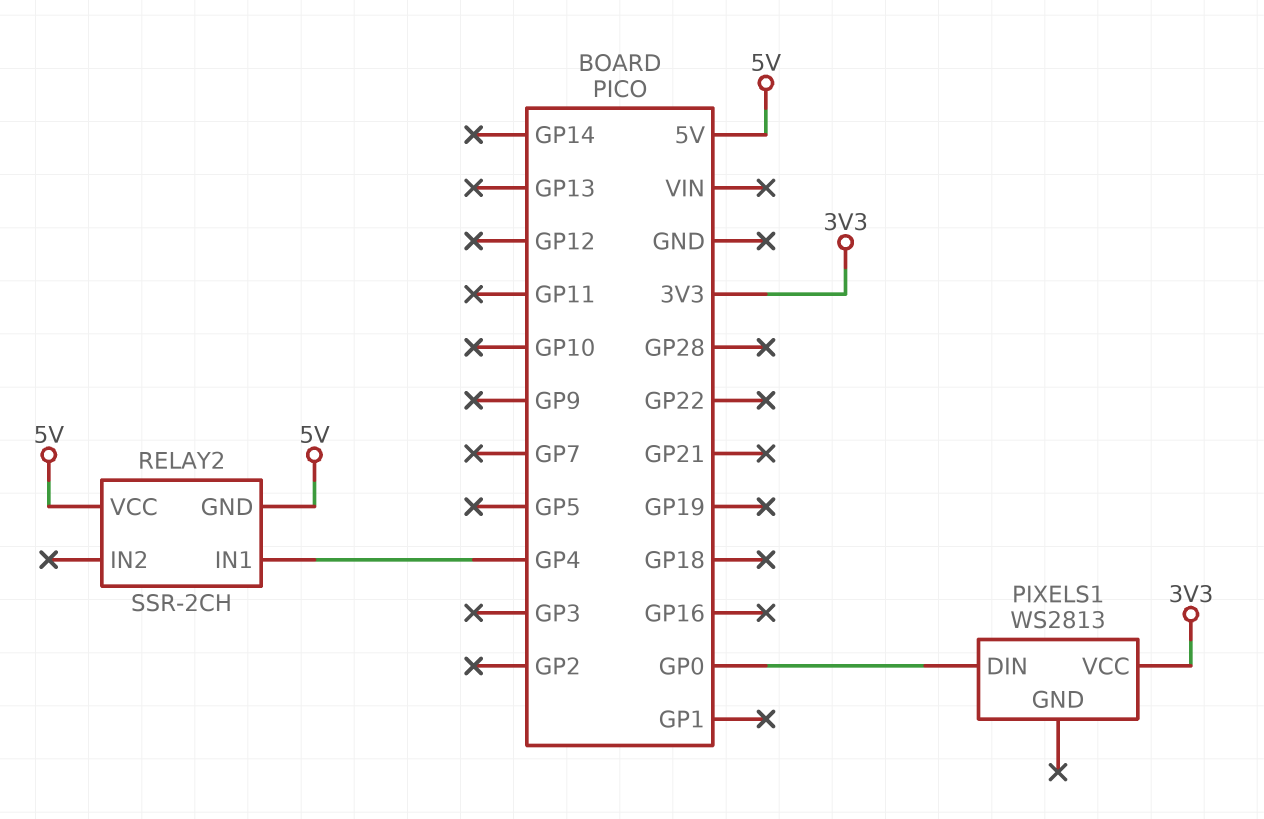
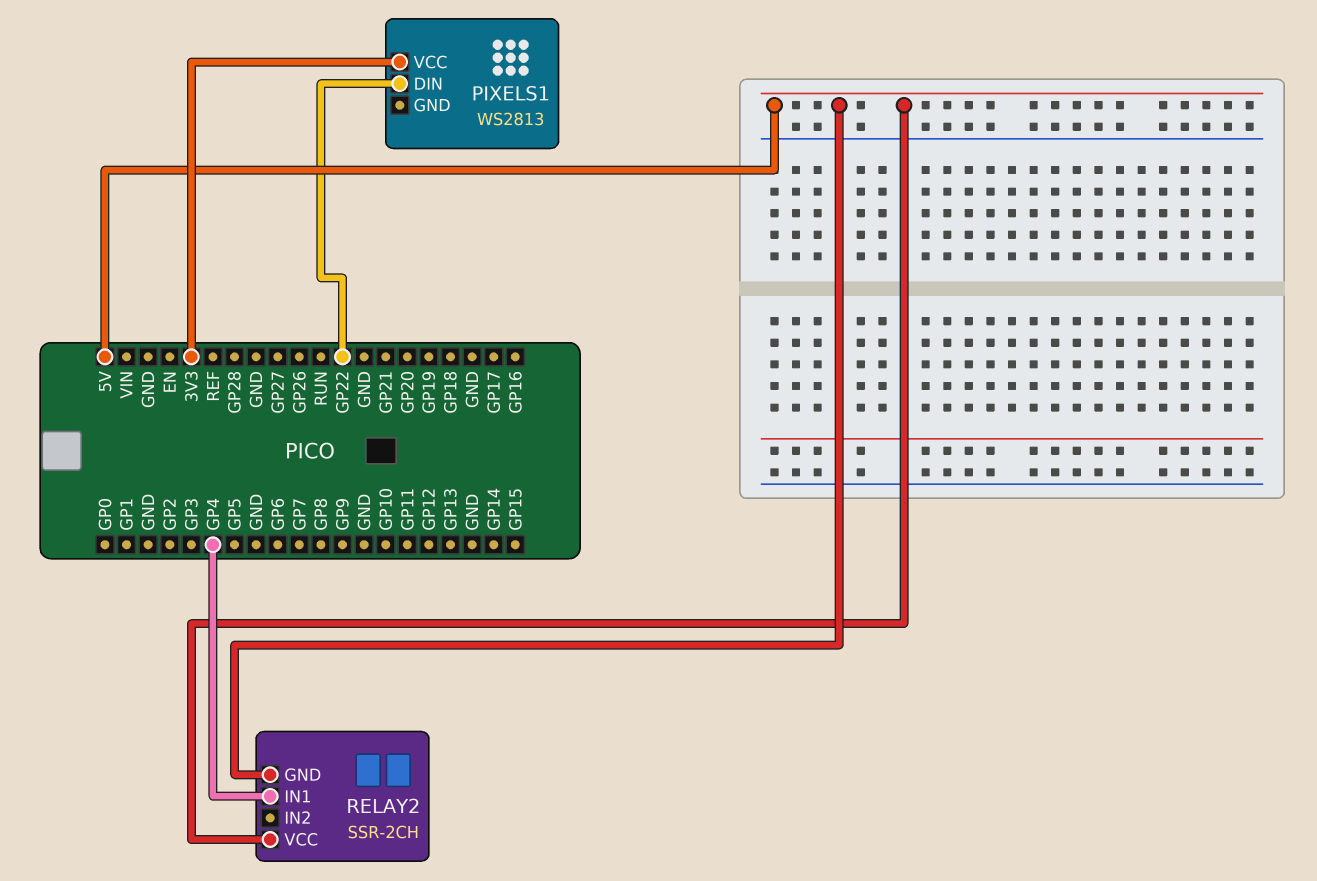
PIXELS1 pin DIN: GP0 -> GP22

